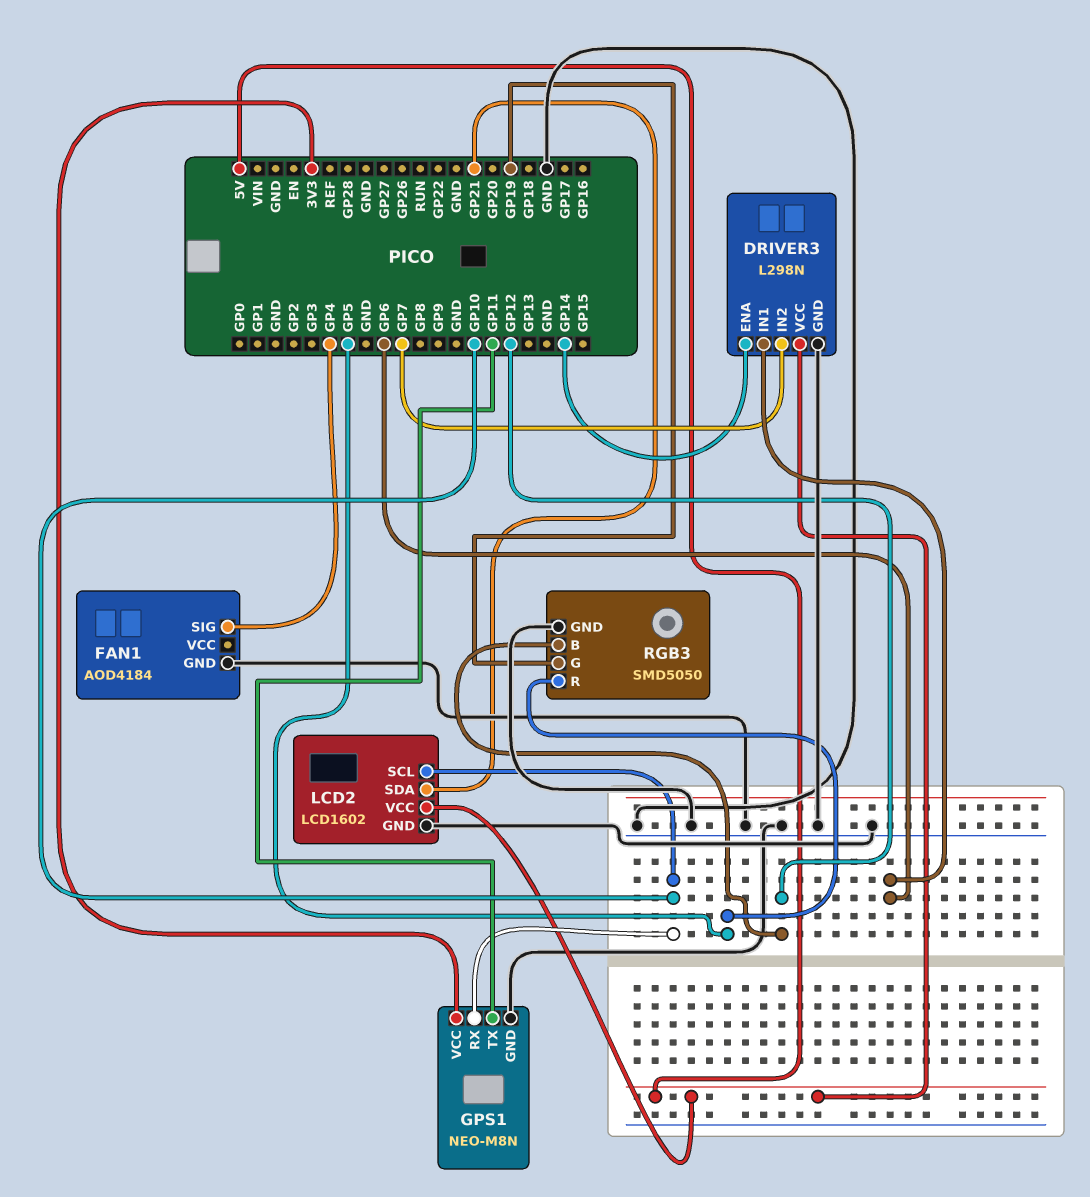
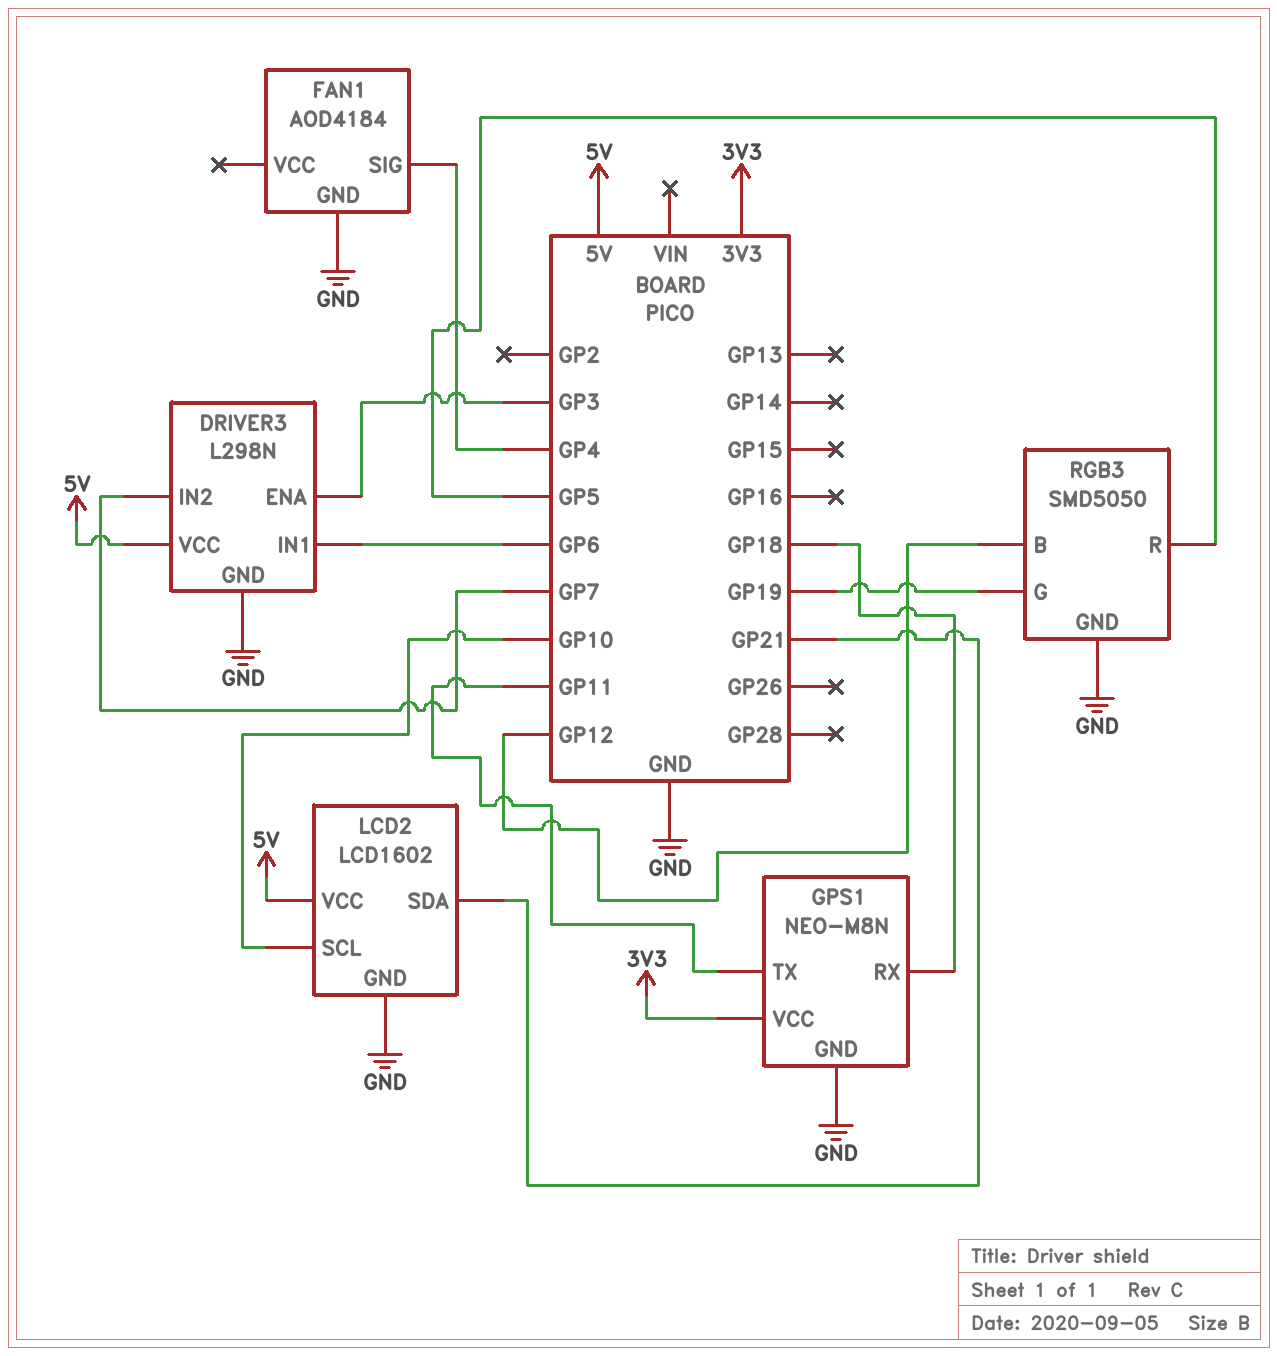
DRIVER3 pin ENA: GP14 -> GP3
GPS1 pin RX: GP10 -> GP18

